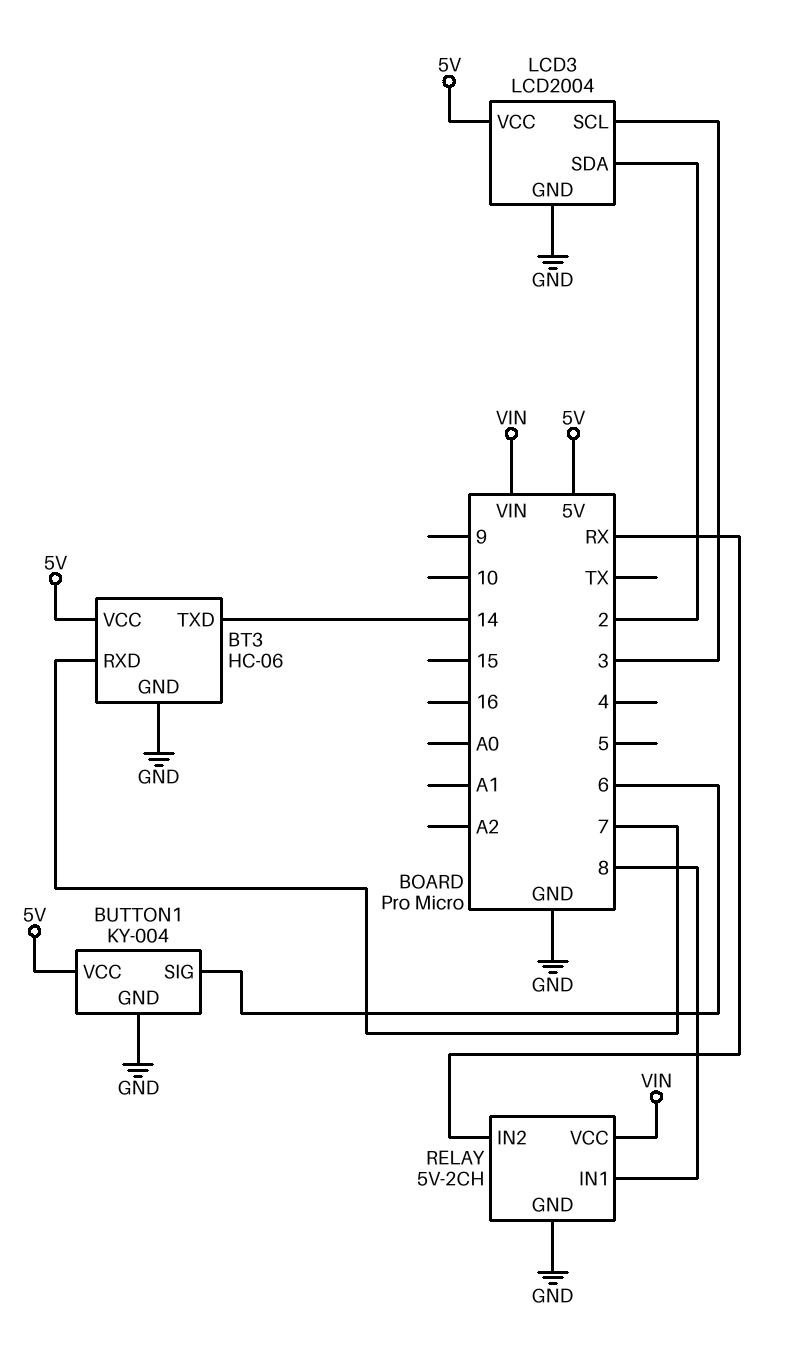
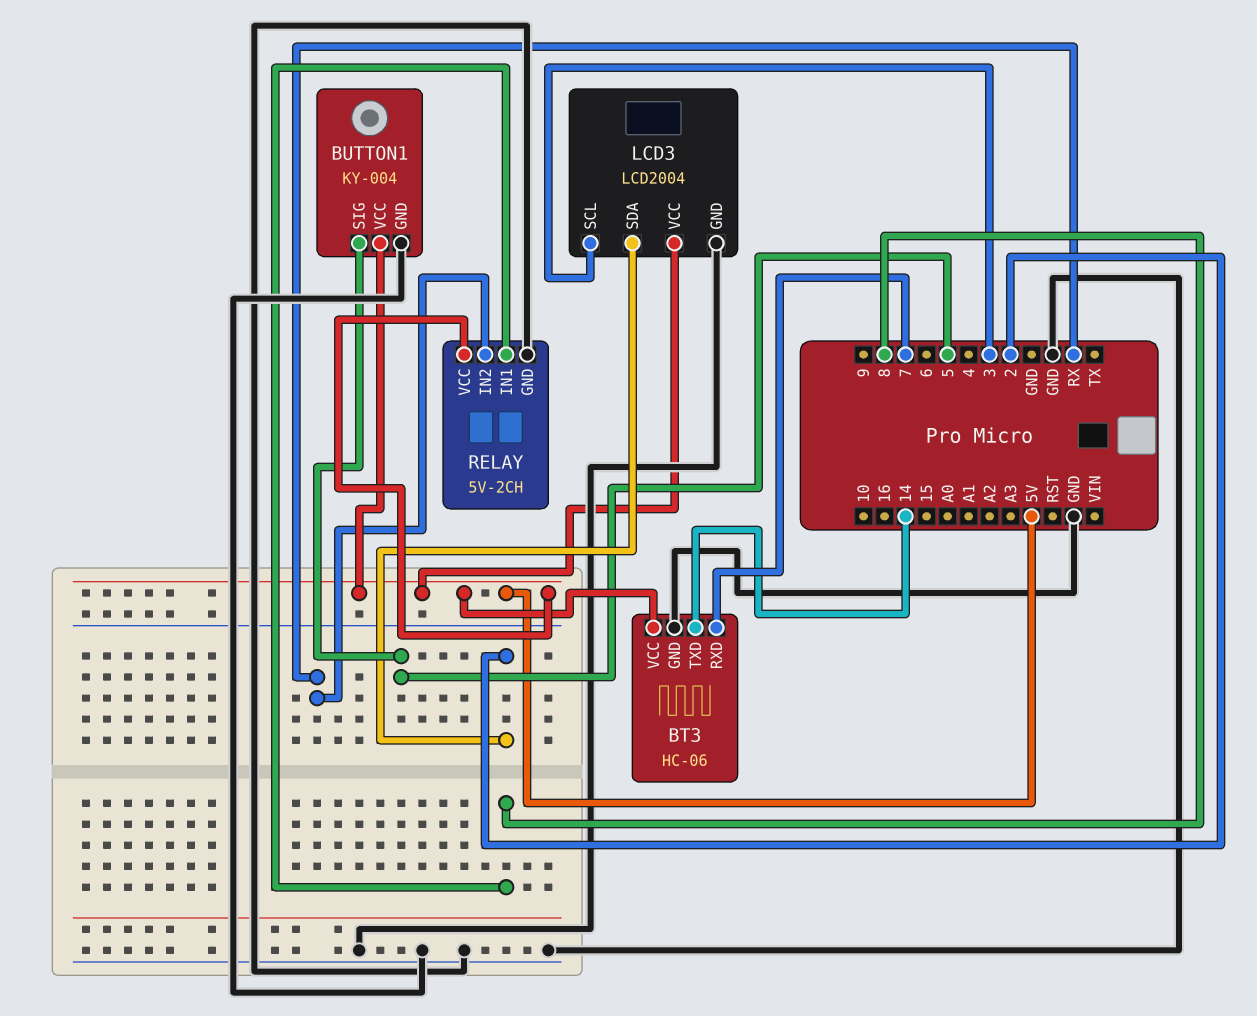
BUTTON1 pin SIG: 6 -> 5
RELAY pin VCC: VIN -> 5V

